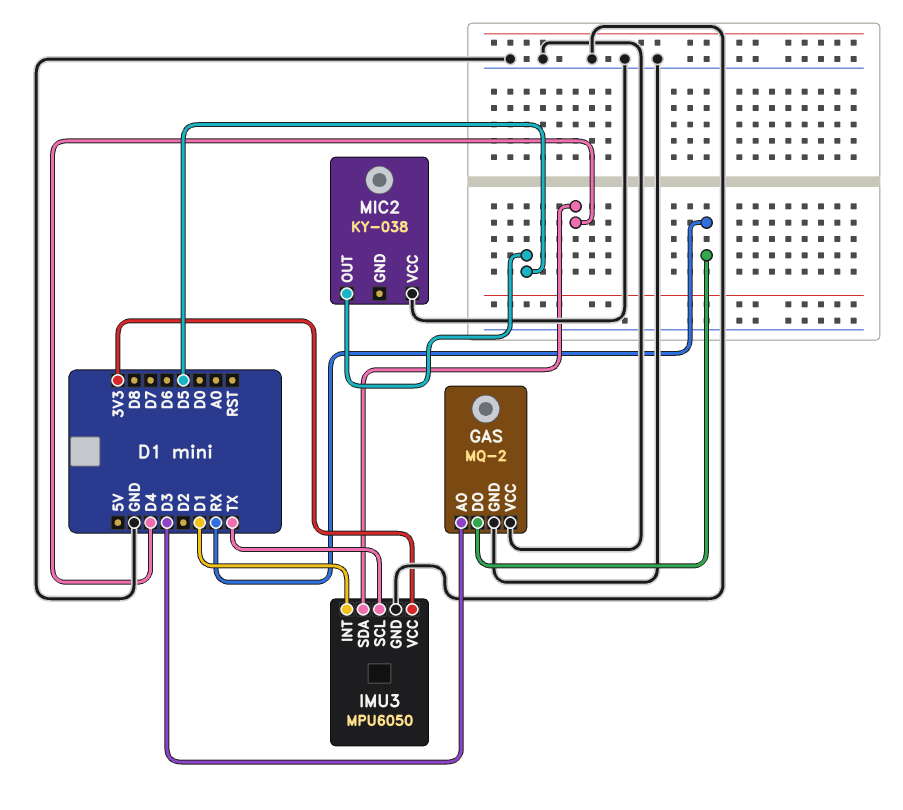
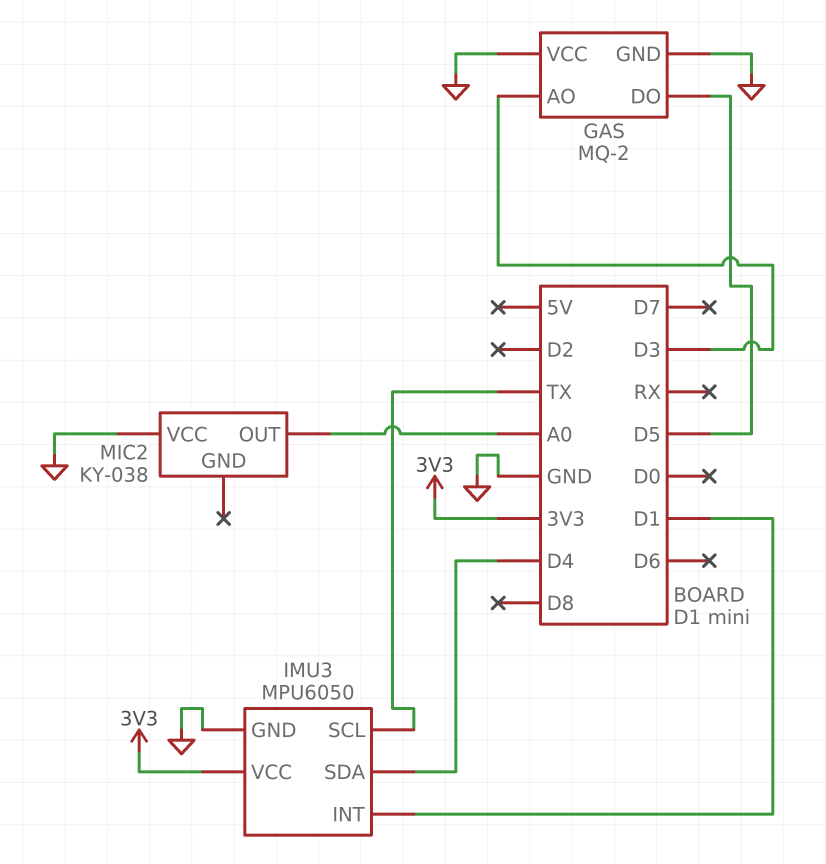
GAS pin DO: RX -> D5
MIC2 pin OUT: D5 -> A0

